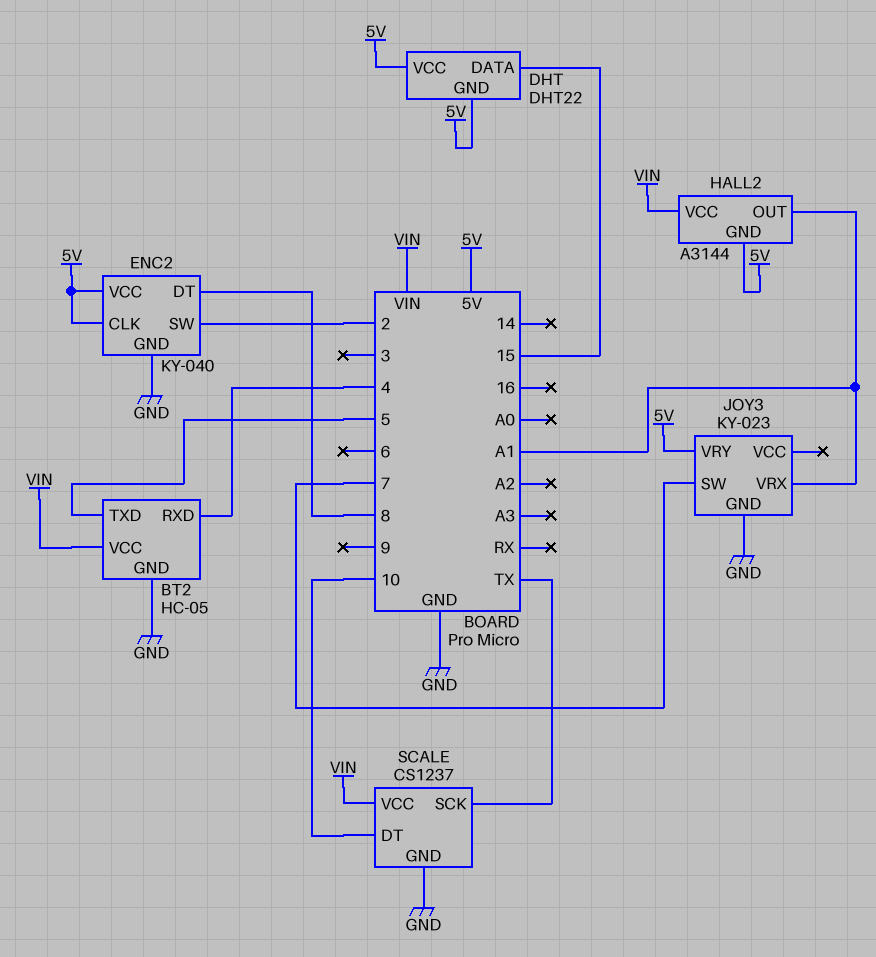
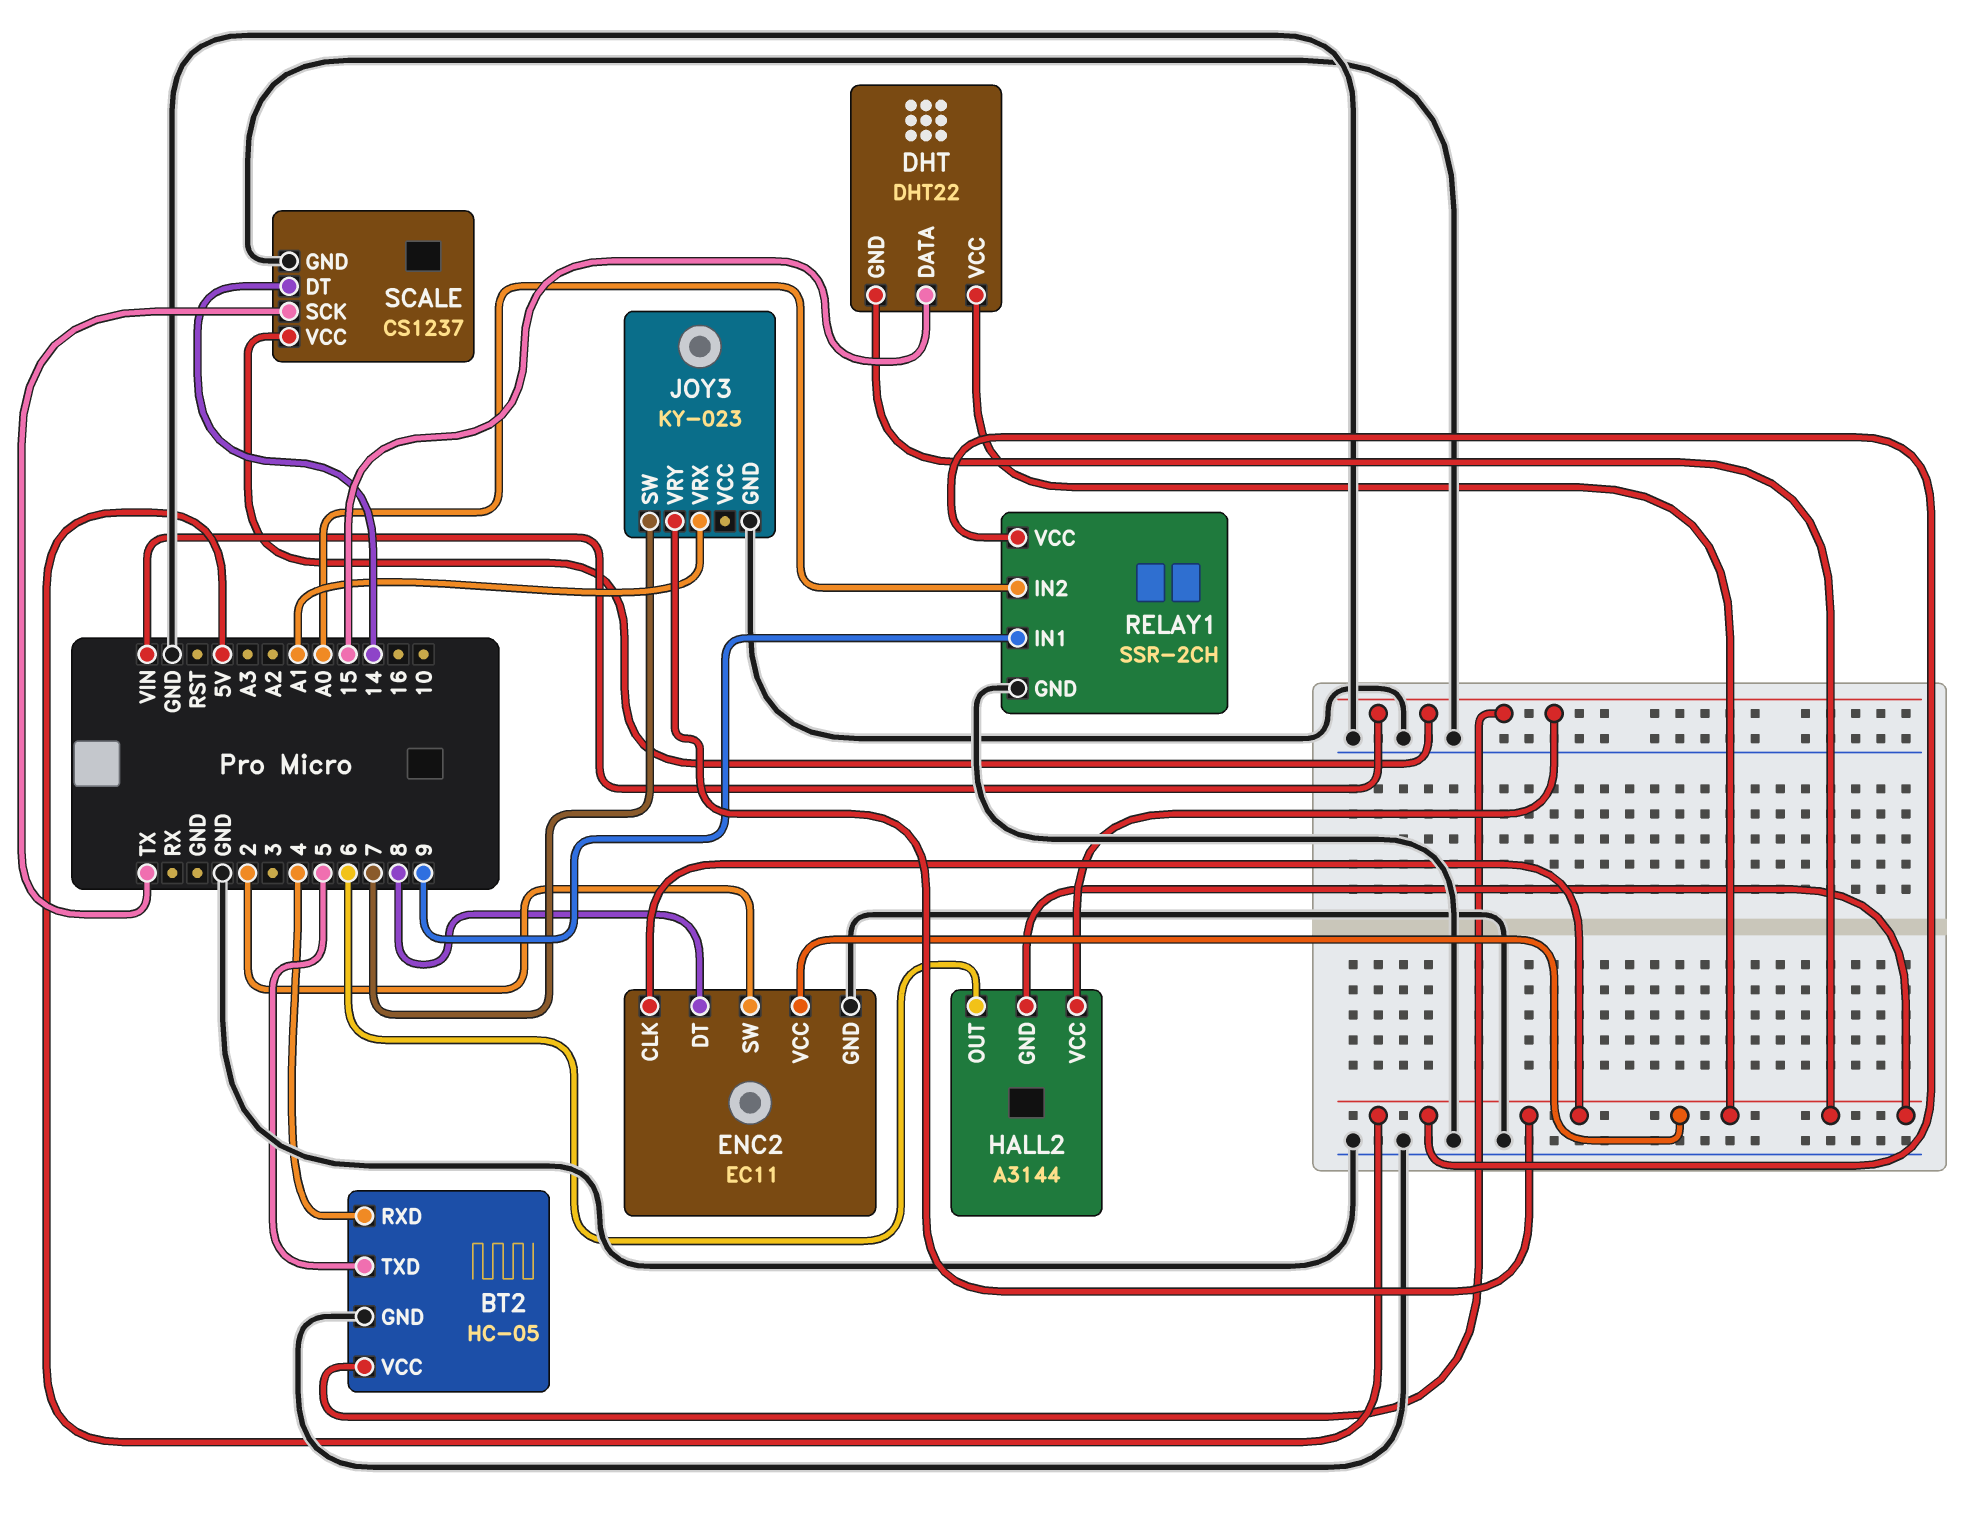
ENC2: KY-040 -> EC11
HALL2 pin OUT: A1 -> 6
RELAY1: none -> SSR-2CH
RELAY1 pin GND: none -> GND
RELAY1 pin IN1: none -> 9
RELAY1 pin IN2: none -> A0
RELAY1 pin VCC: none -> 5V
SCALE pin DT: 10 -> 14

